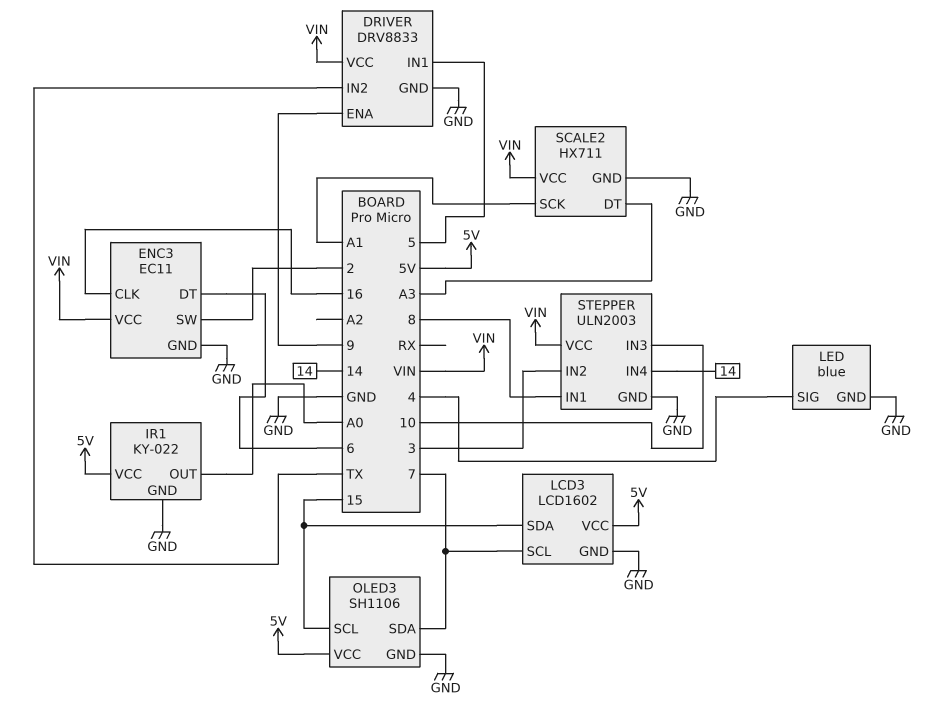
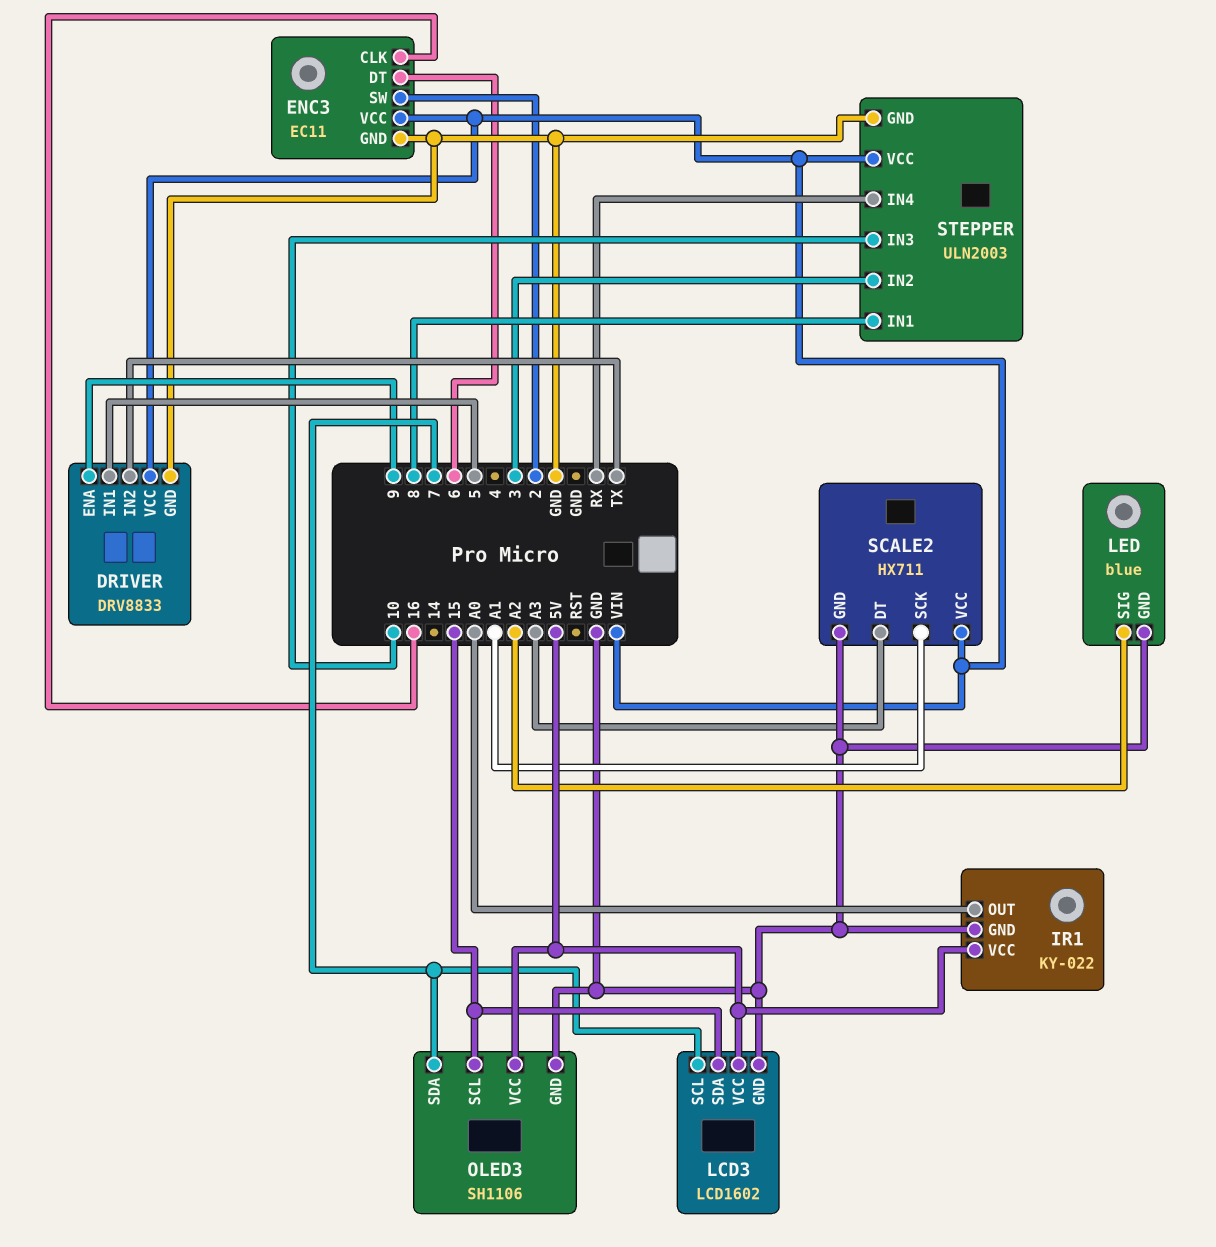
LED pin SIG: 4 -> A2
STEPPER pin IN4: 14 -> RX

